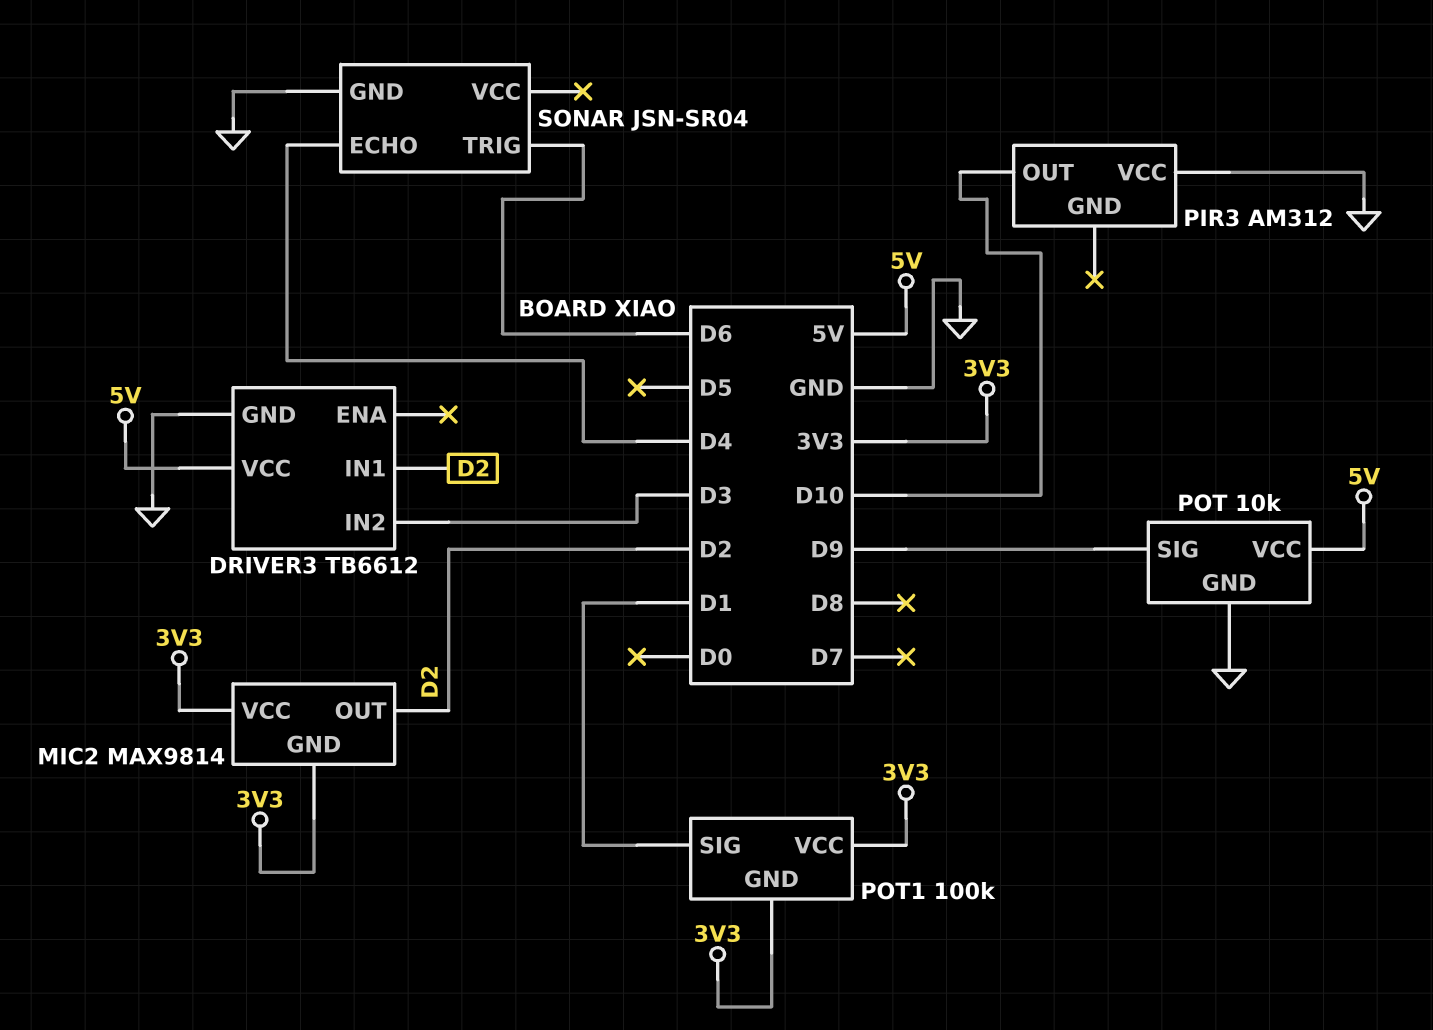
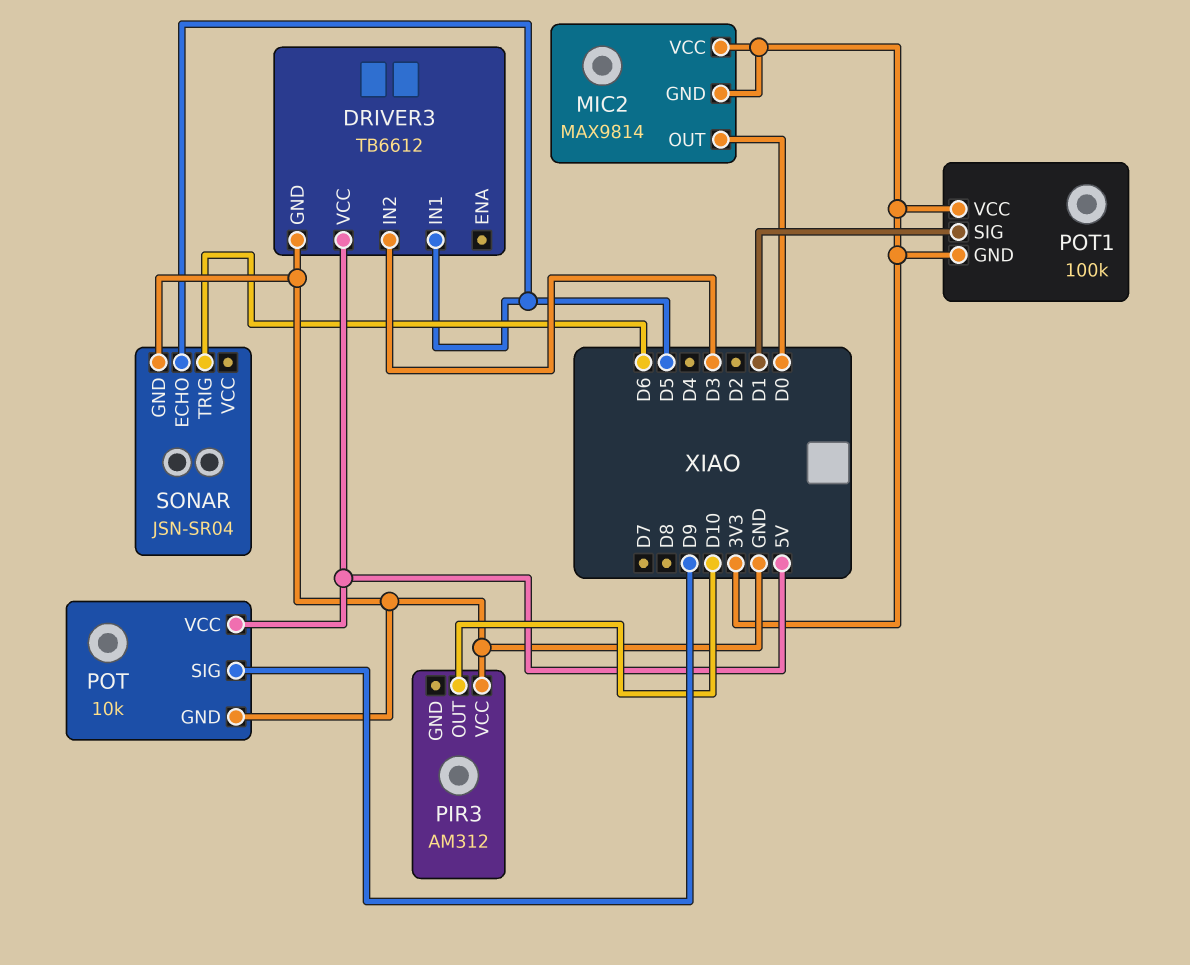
DRIVER3 pin IN1: D2 -> D5
MIC2 pin OUT: D2 -> D0
SONAR pin ECHO: D4 -> D5

